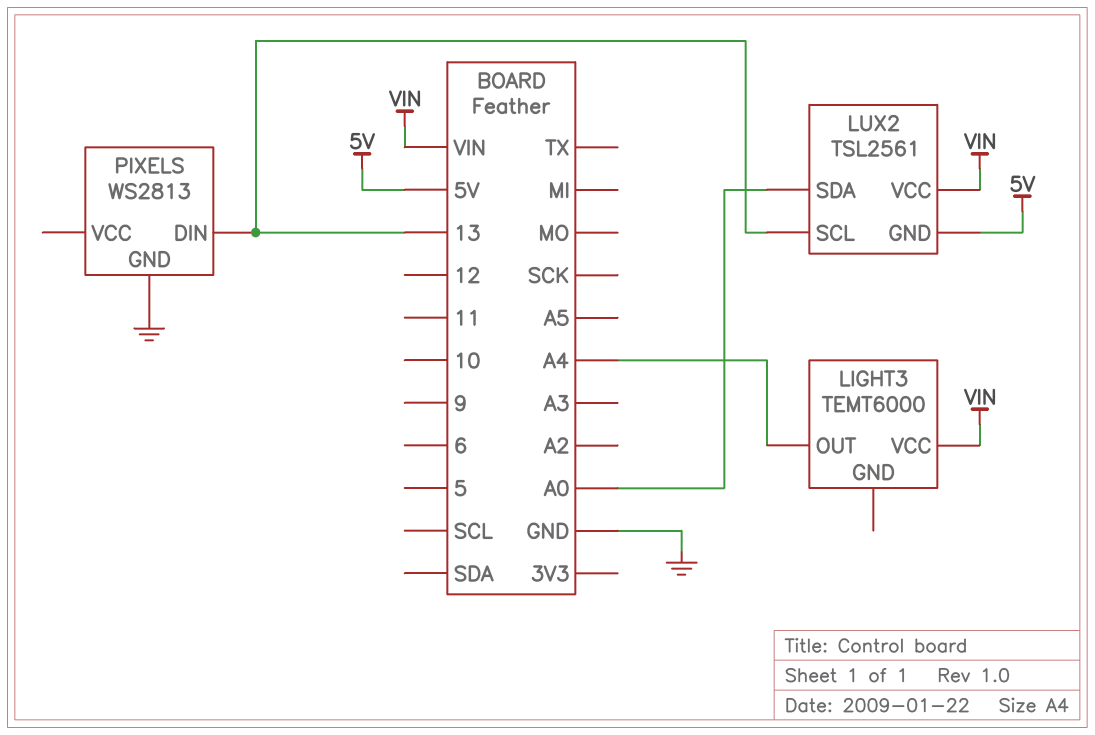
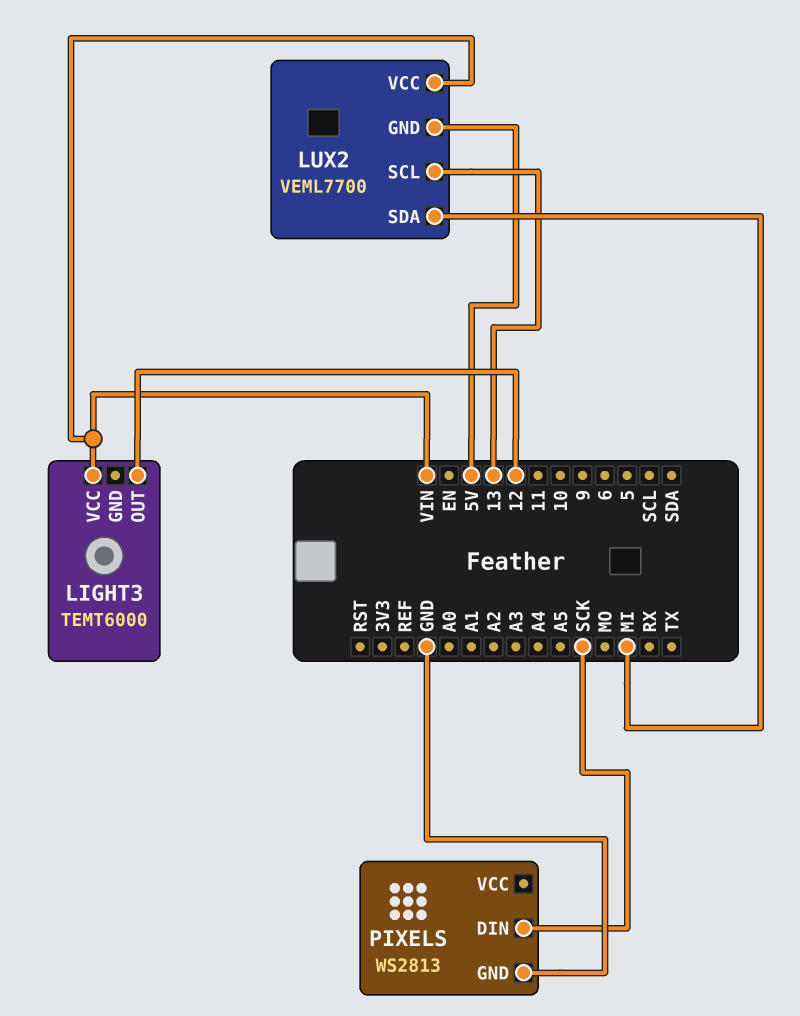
LIGHT3 pin OUT: A4 -> 12
LUX2: TSL2561 -> VEML7700
LUX2 pin SDA: A0 -> MI
PIXELS pin DIN: 13 -> SCK

